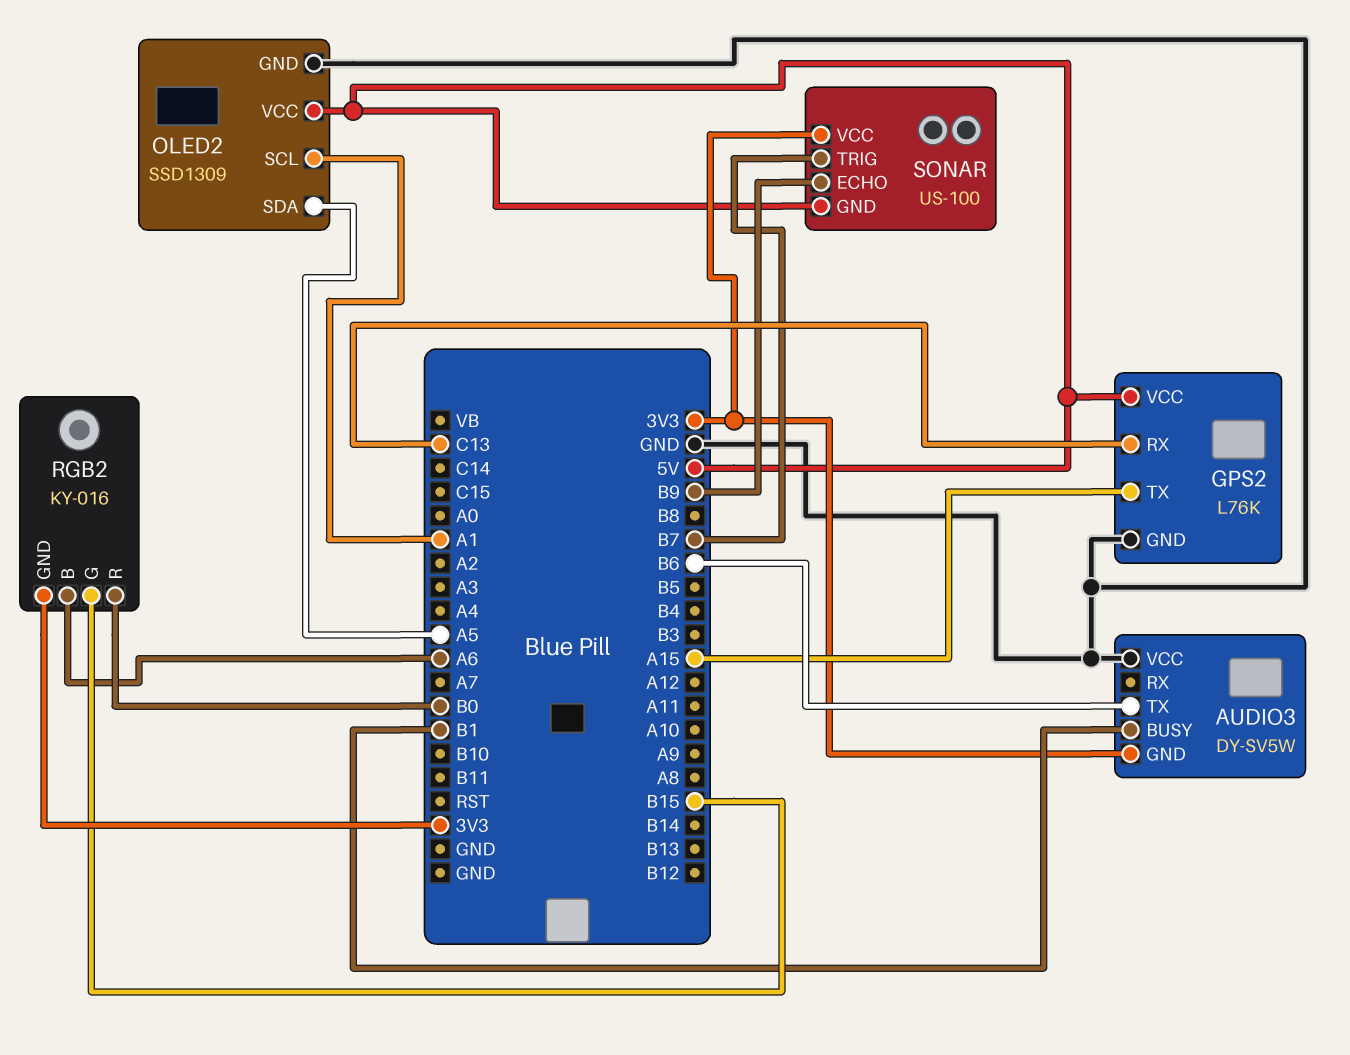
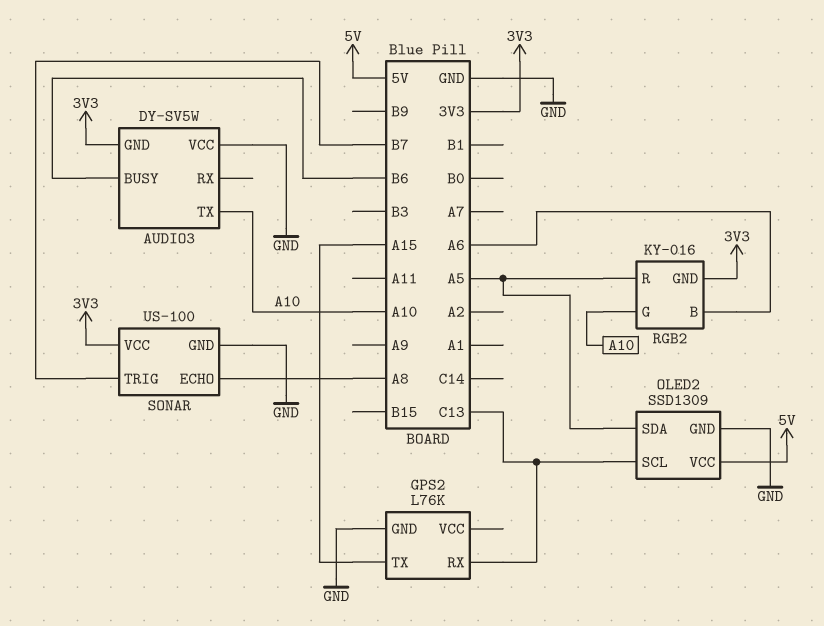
AUDIO3 pin BUSY: B1 -> B6
AUDIO3 pin TX: B6 -> A10
GPS2 pin VCC: 5V -> none
OLED2 pin SCL: A1 -> C13
RGB2 pin G: B15 -> A10
RGB2 pin R: B0 -> A5
SONAR pin ECHO: B9 -> A8
SONAR pin GND: 5V -> GND

